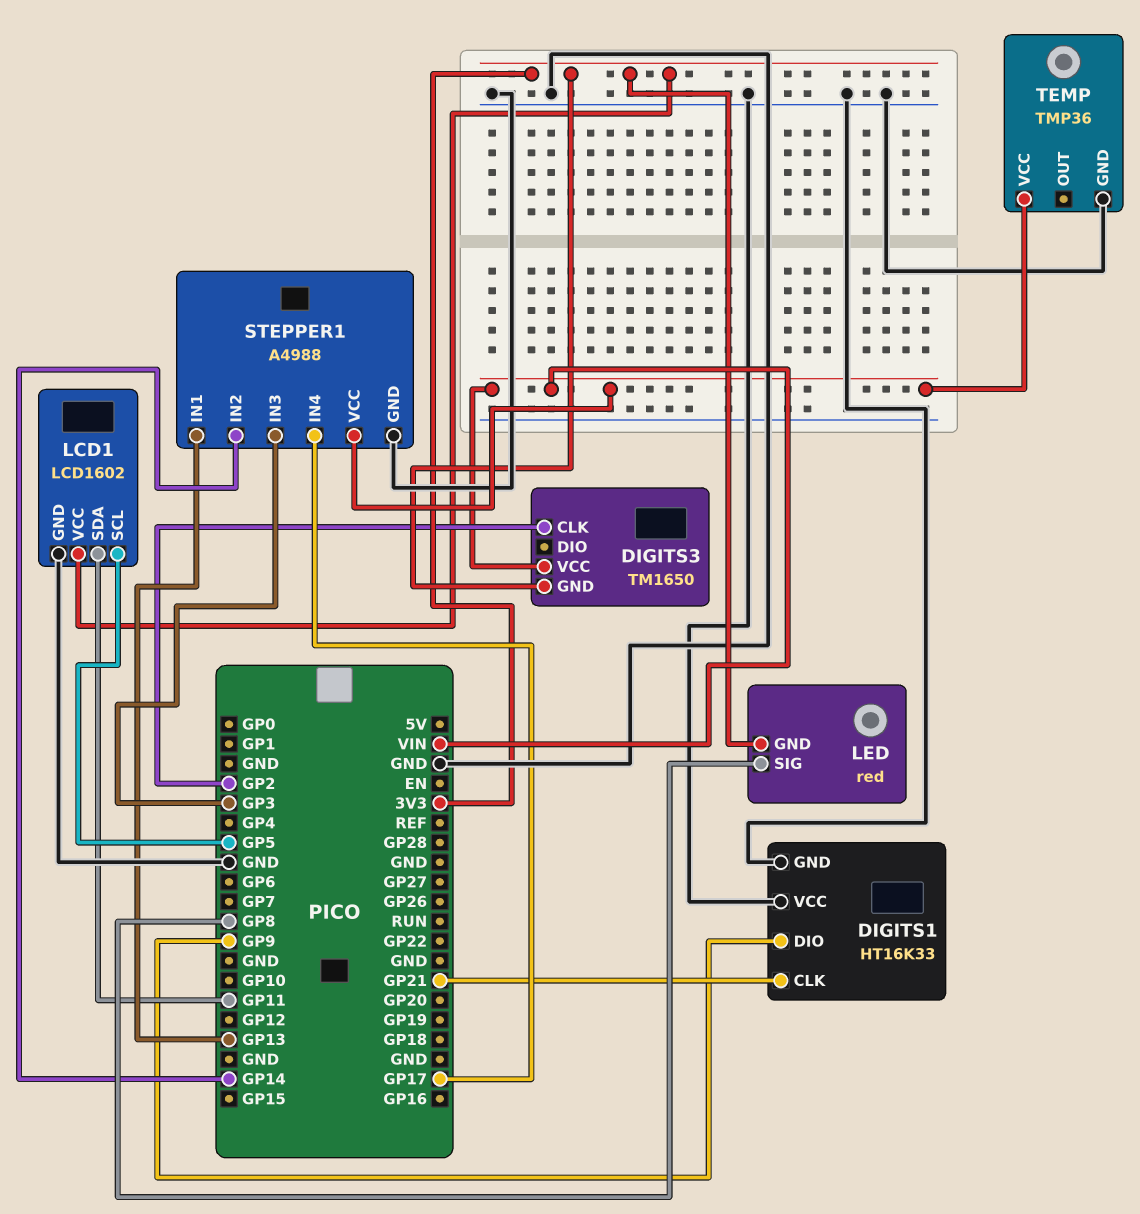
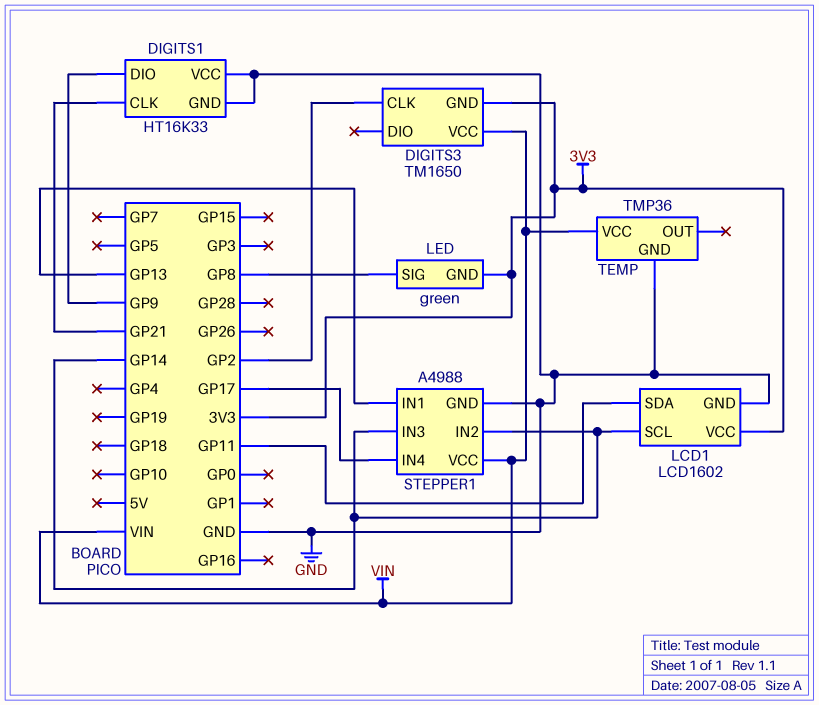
LCD1 pin SCL: GP5 -> GP14
LED: red -> green
STEPPER1 pin IN3: GP3 -> GP14

